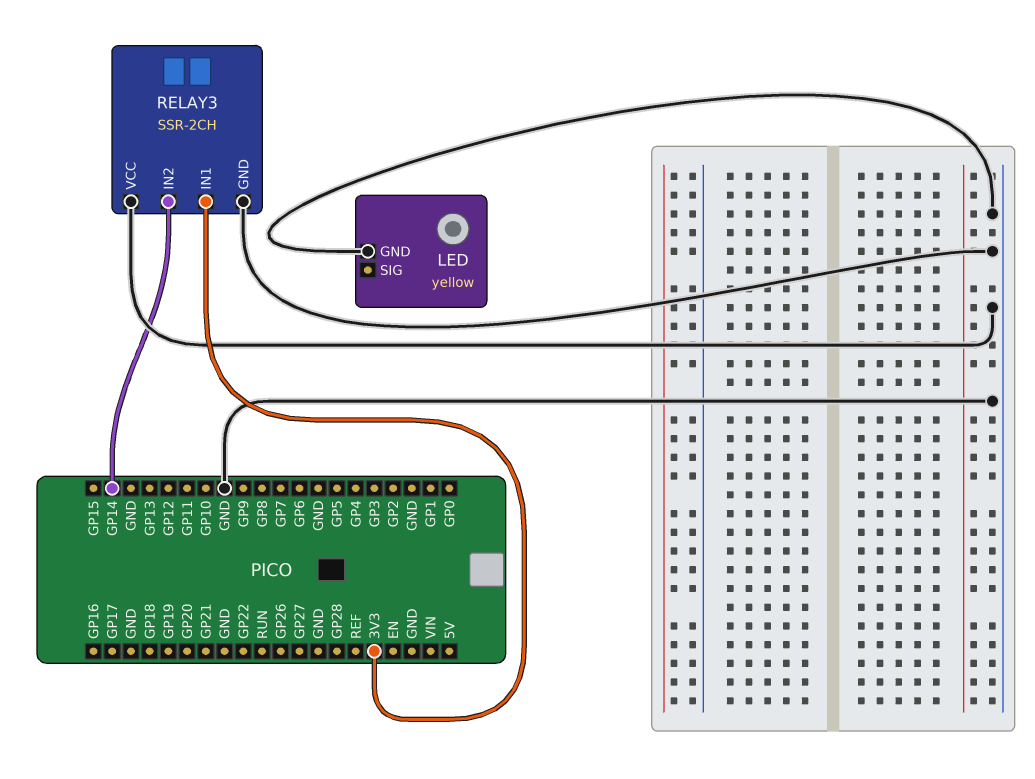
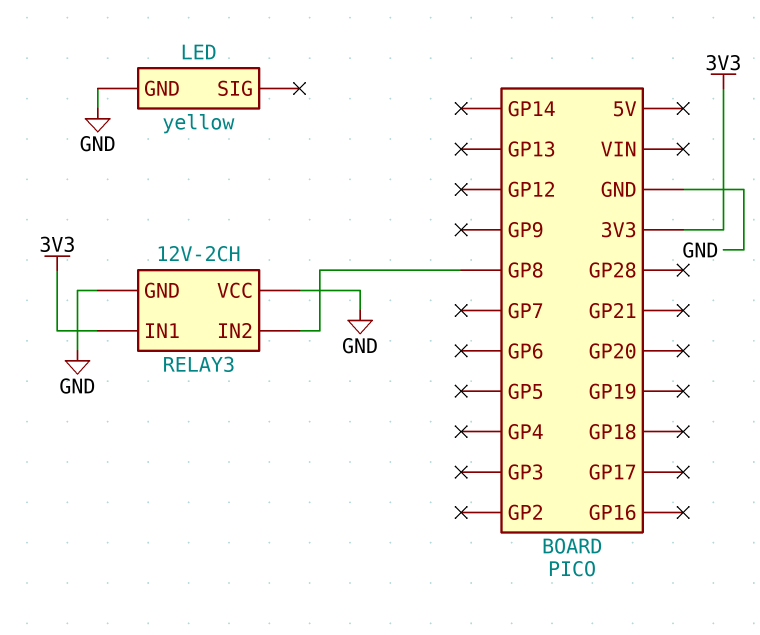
RELAY3: SSR-2CH -> 12V-2CH
RELAY3 pin IN2: GP14 -> GP8

